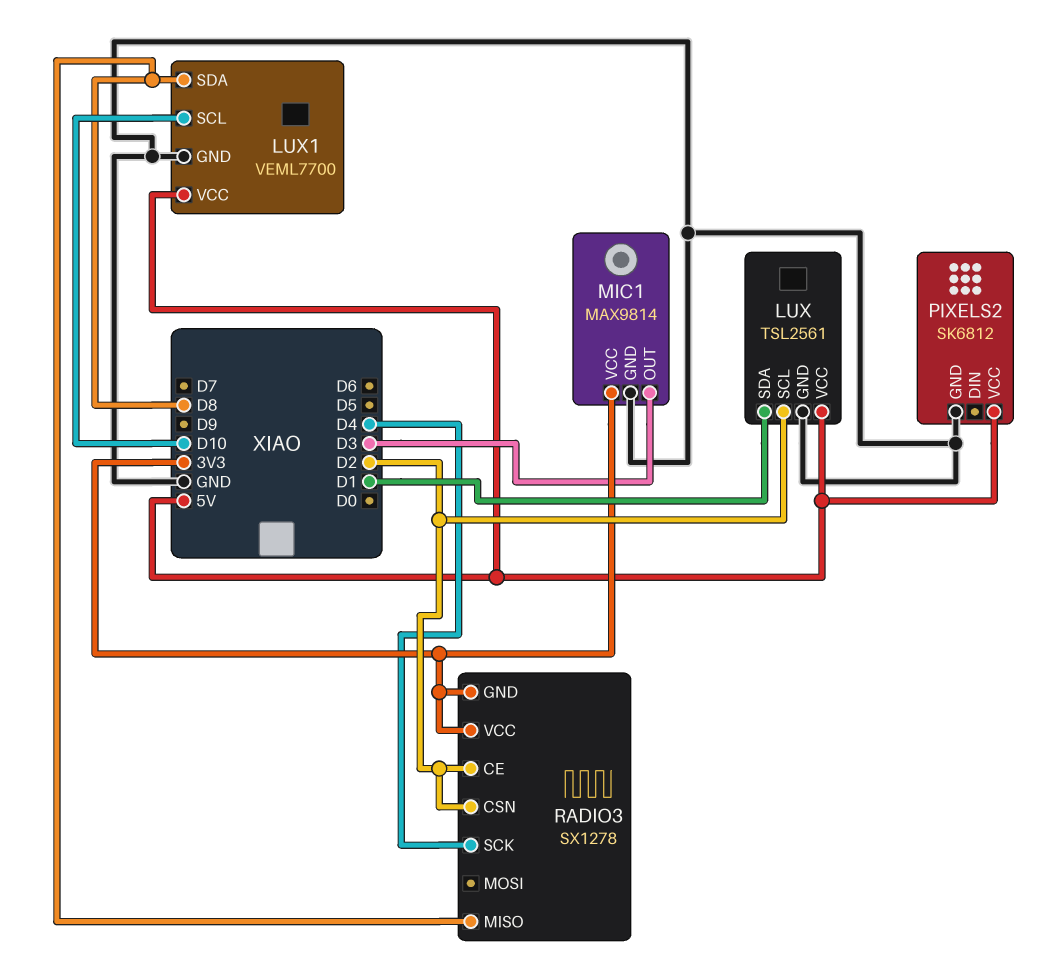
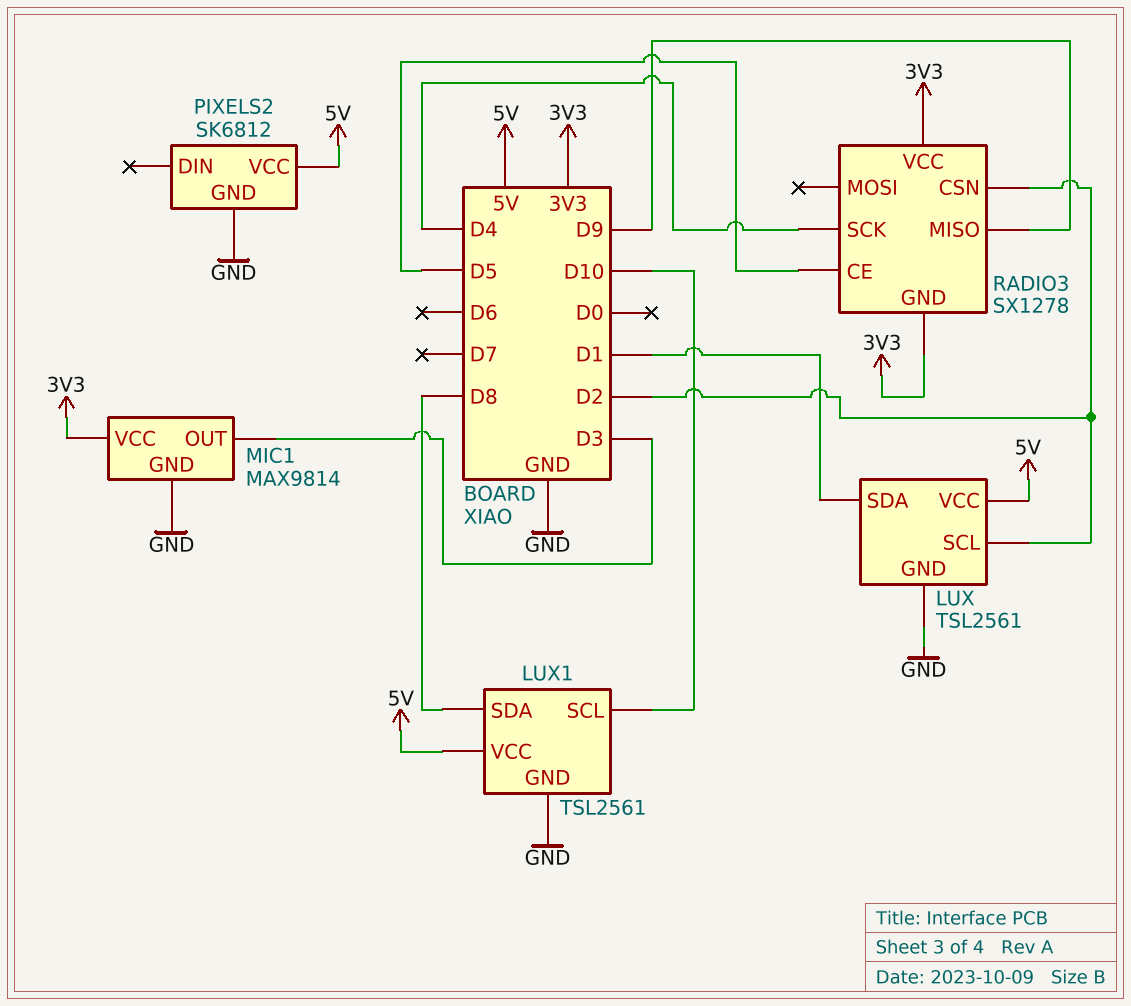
LUX1: VEML7700 -> TSL2561
RADIO3 pin CE: D2 -> D5
RADIO3 pin MISO: D8 -> D9

